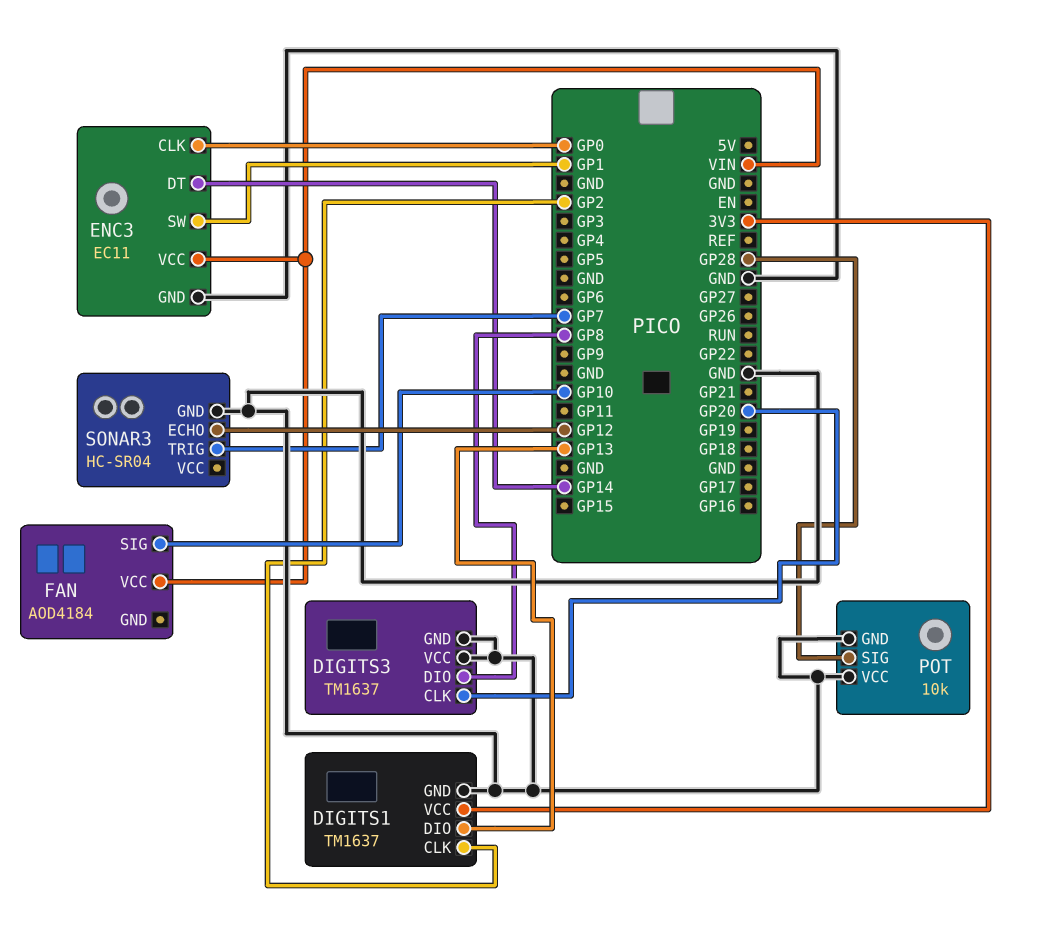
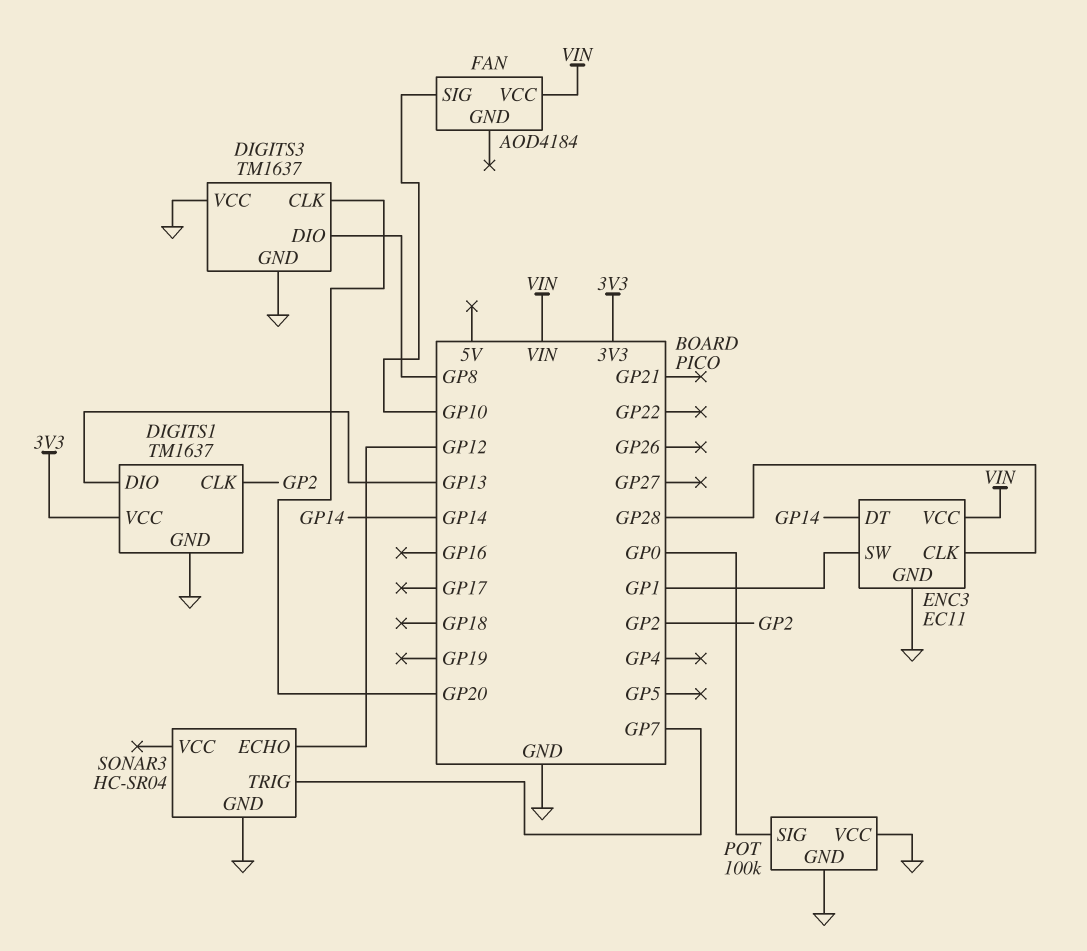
ENC3 pin CLK: GP0 -> GP28
POT: 10k -> 100k
POT pin SIG: GP28 -> GP0

